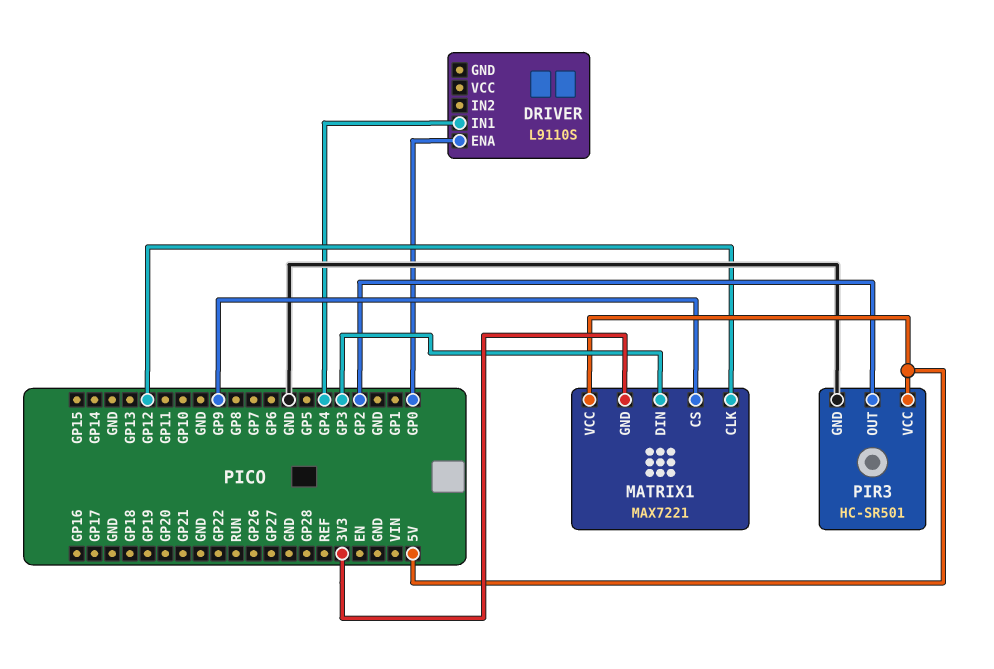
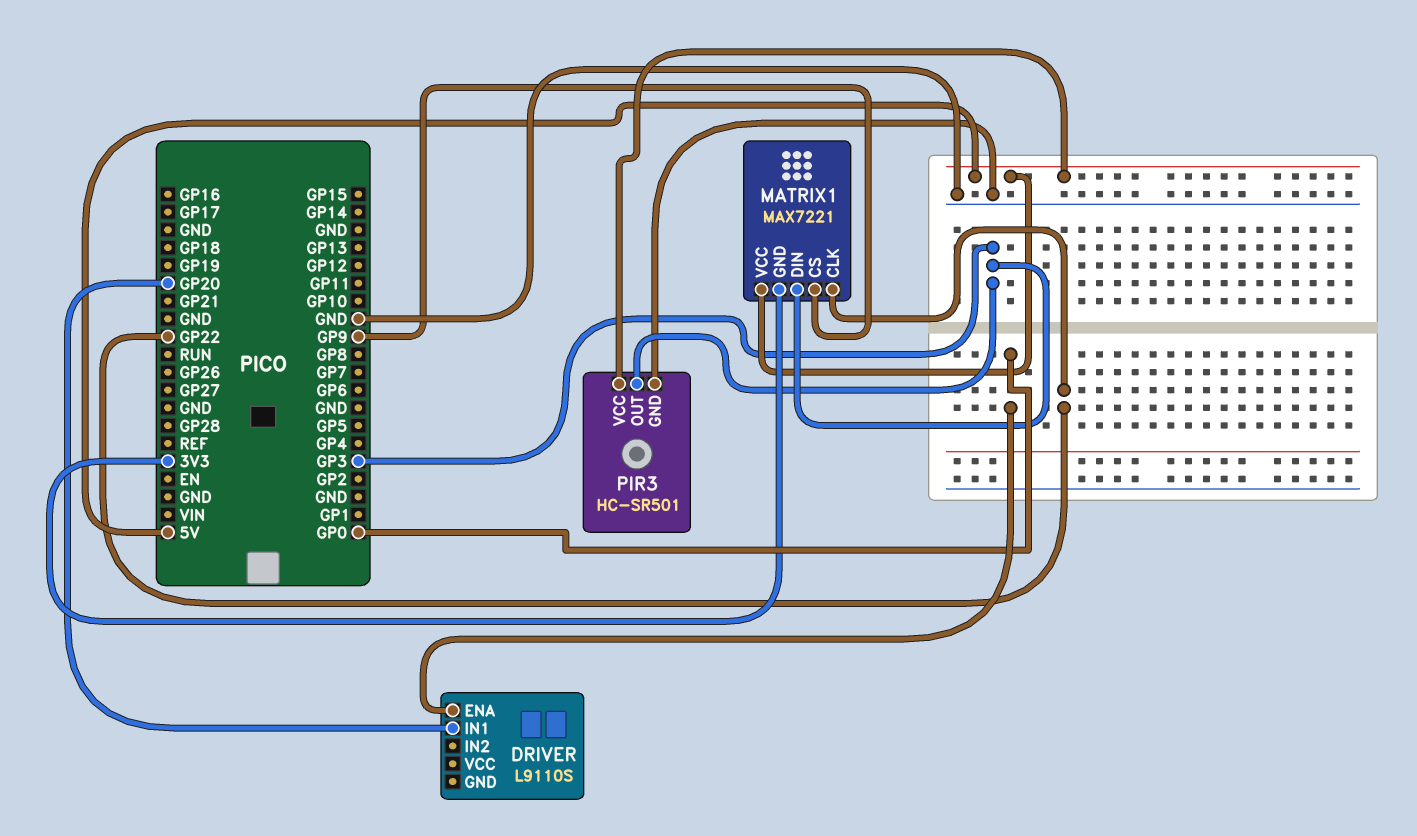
DRIVER pin IN1: GP4 -> GP20
MATRIX1 pin CLK: GP12 -> GP22
PIR3 pin OUT: GP2 -> GP3

